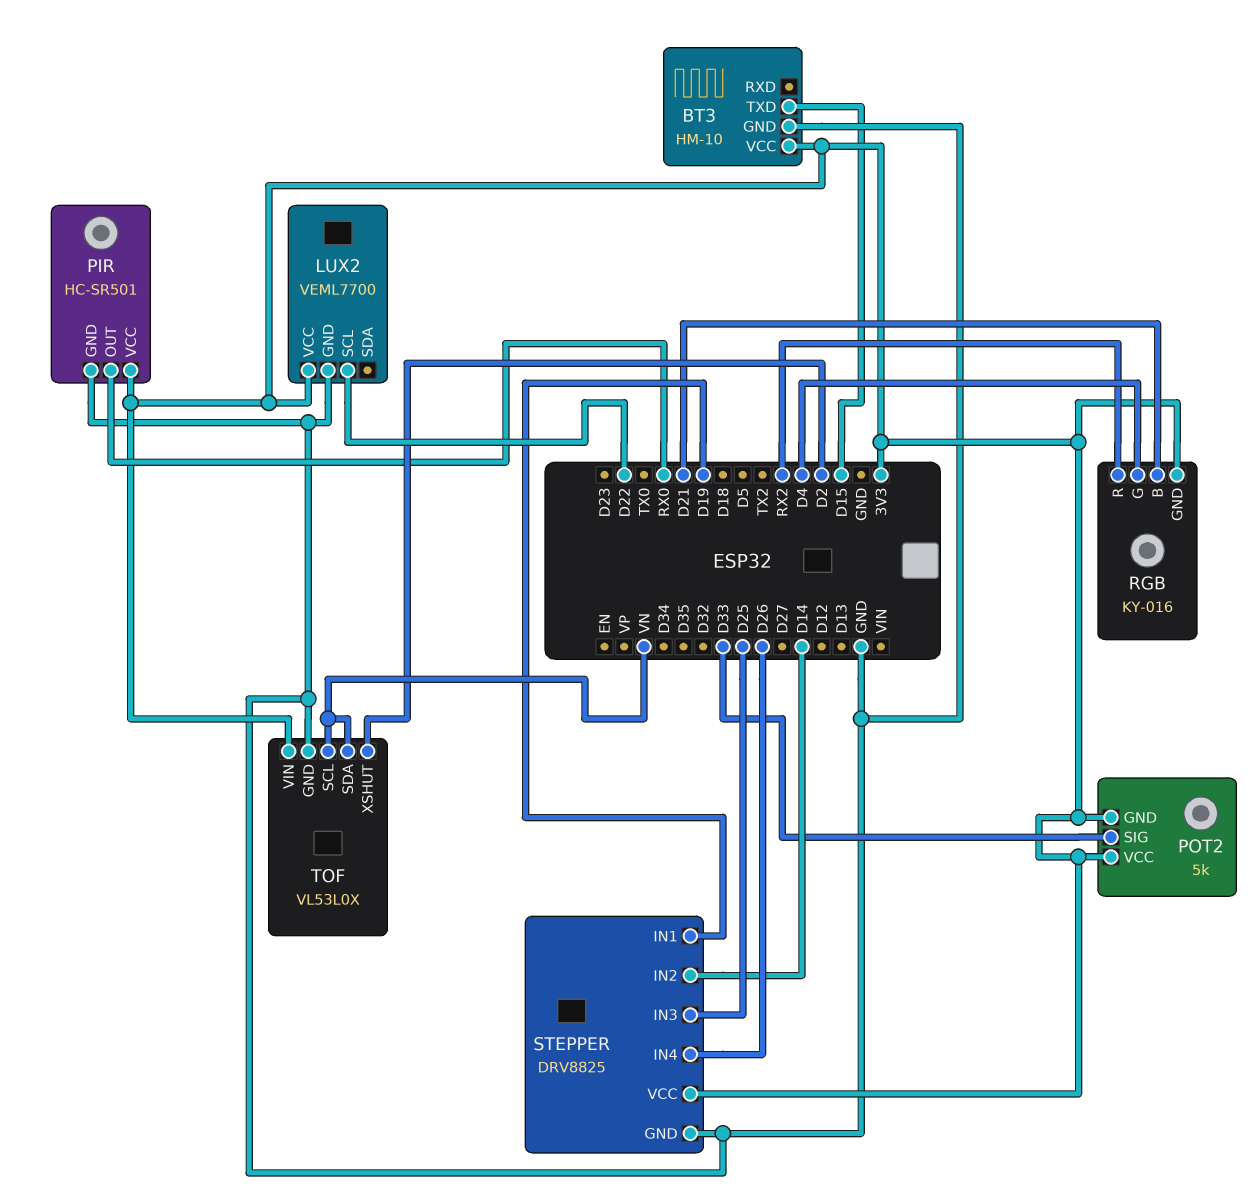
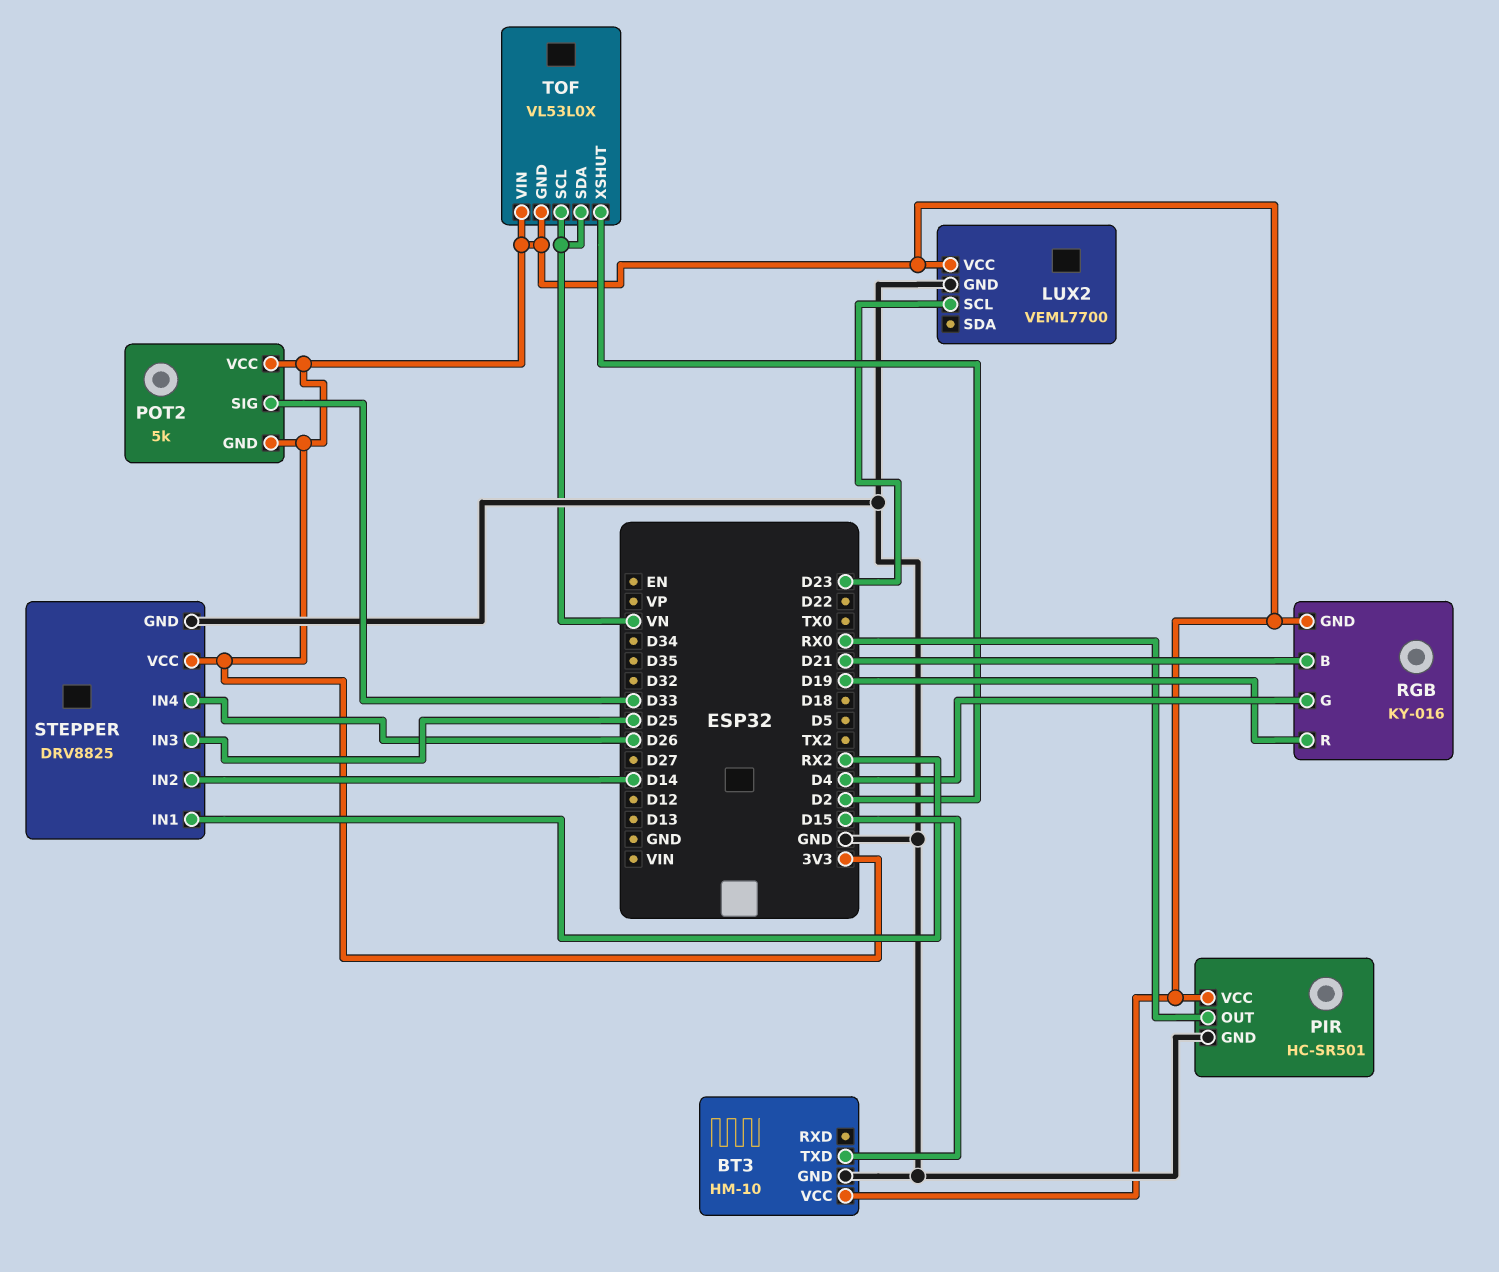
LUX2 pin SCL: D22 -> D23
RGB pin R: RX2 -> D19
STEPPER pin IN1: D19 -> RX2
TOF pin GND: GND -> 3V3

